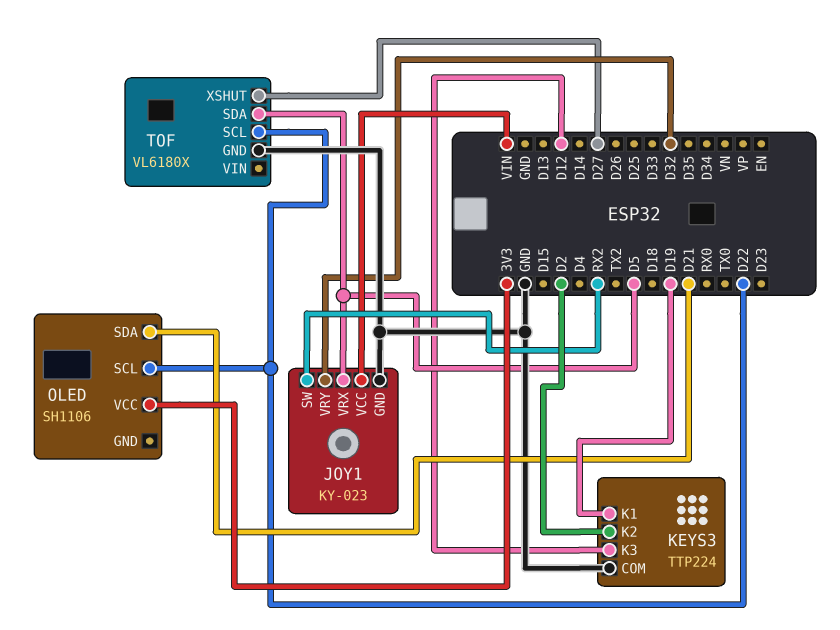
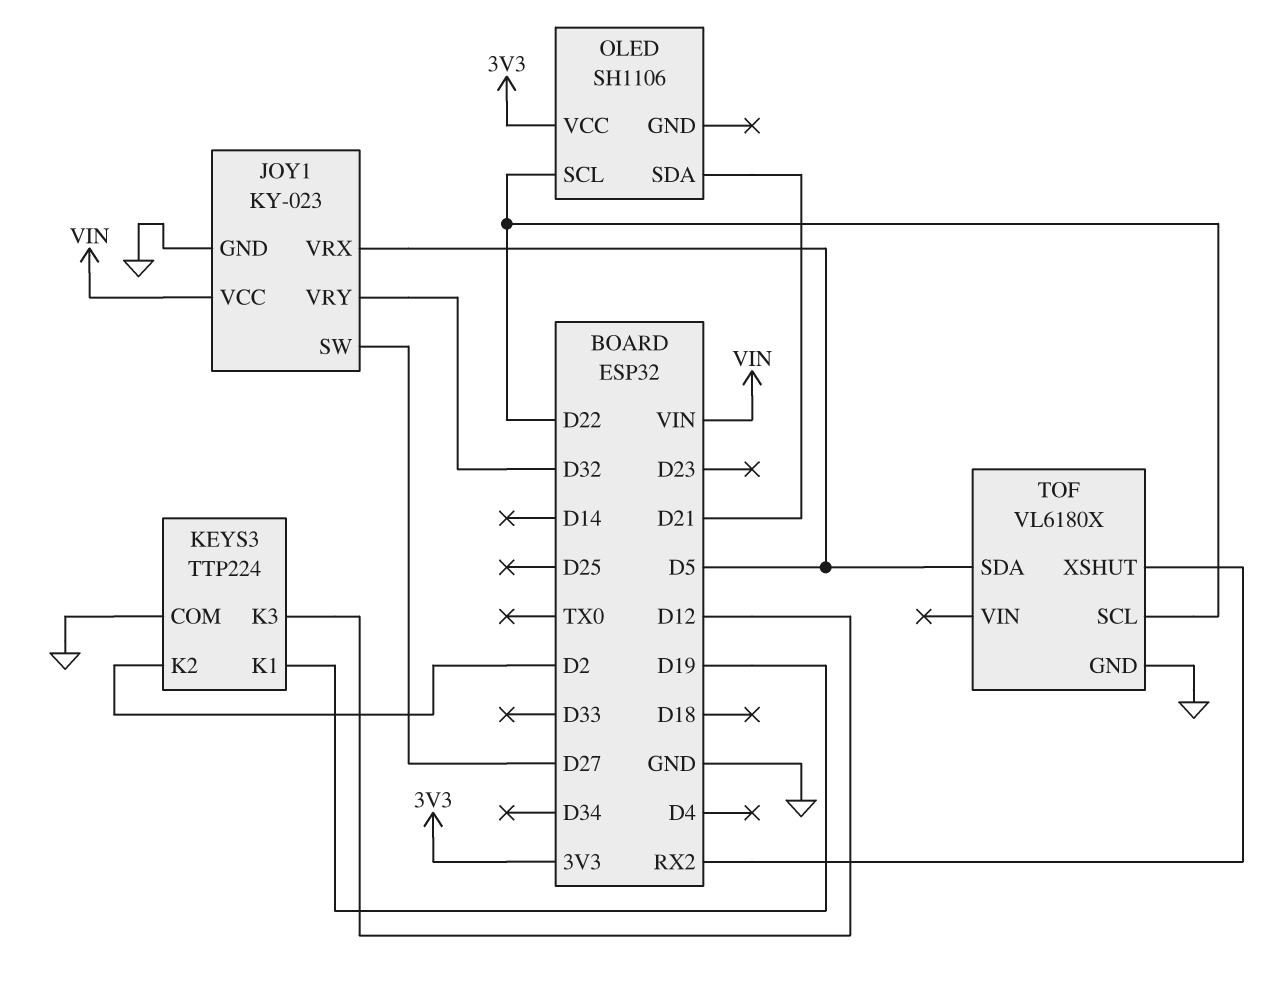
JOY1 pin SW: RX2 -> D27
TOF pin XSHUT: D27 -> RX2

